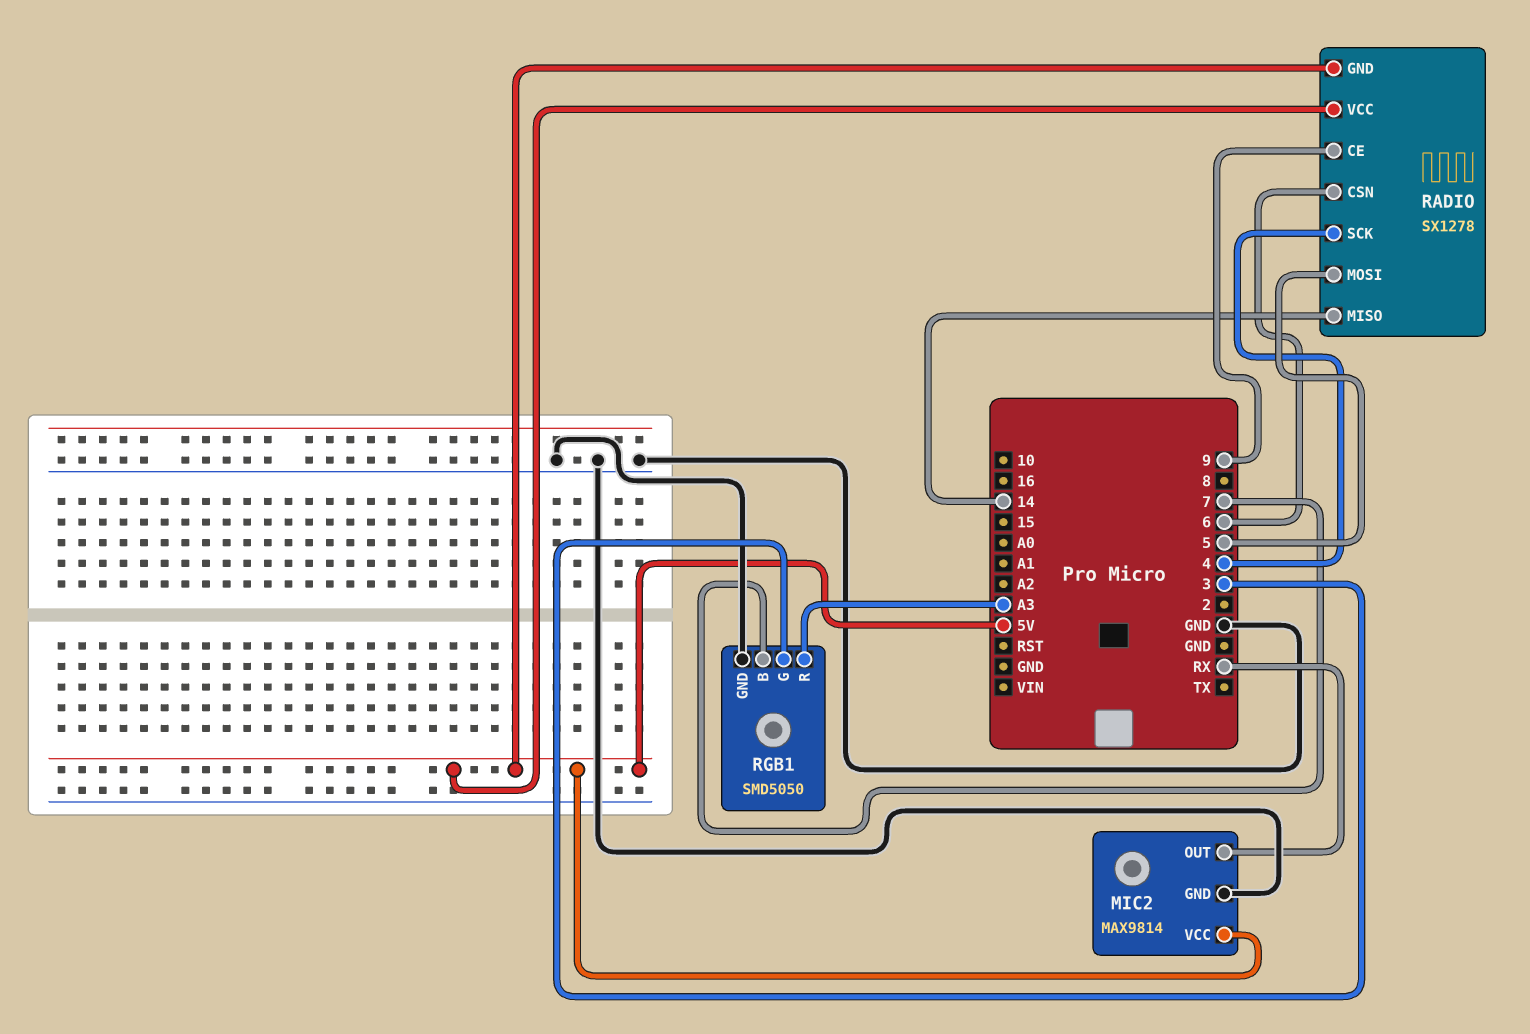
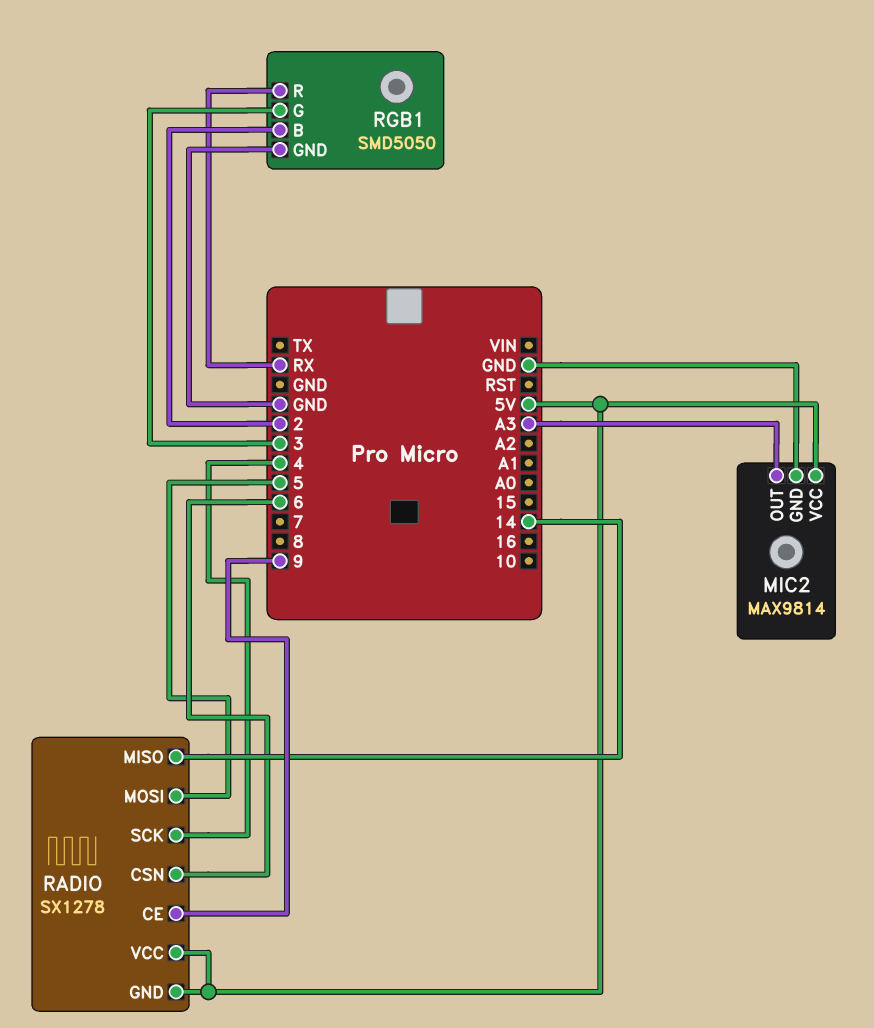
MIC2 pin OUT: RX -> A3
RGB1 pin B: 7 -> 2
RGB1 pin R: A3 -> RX

